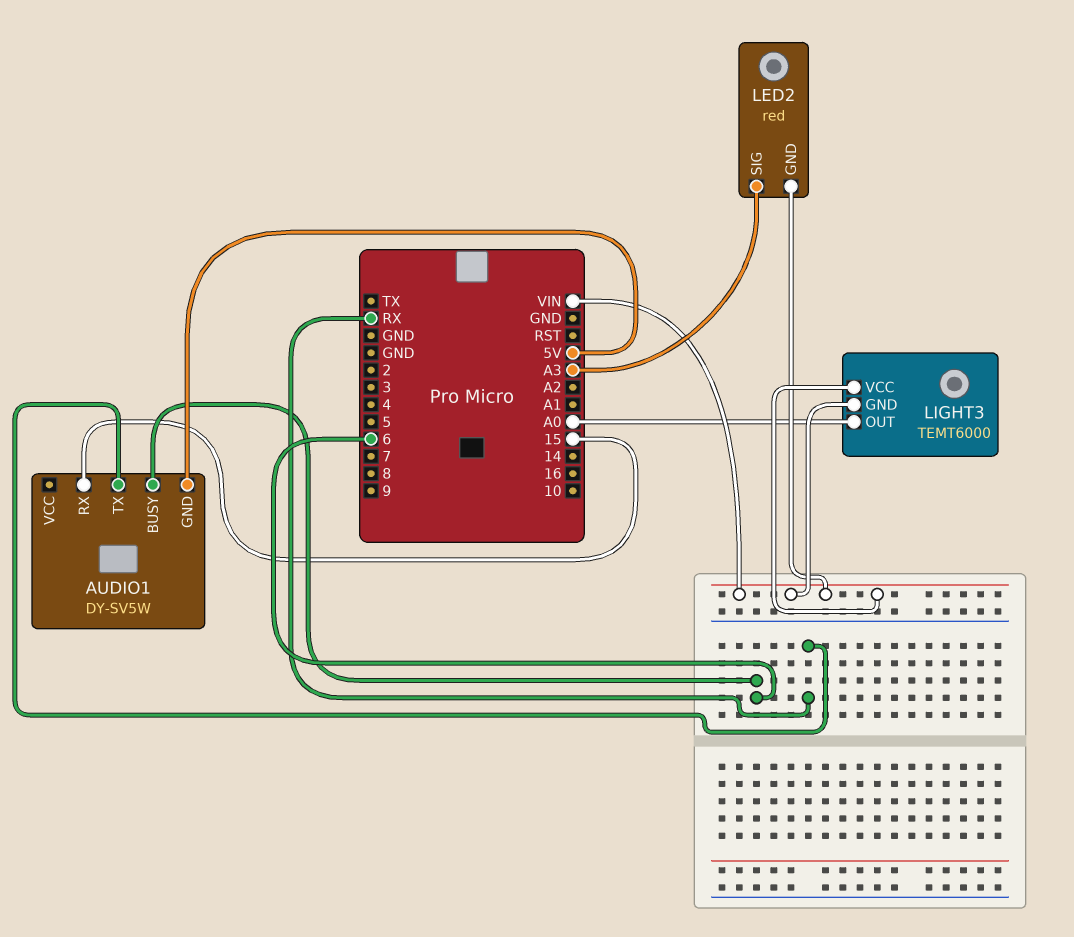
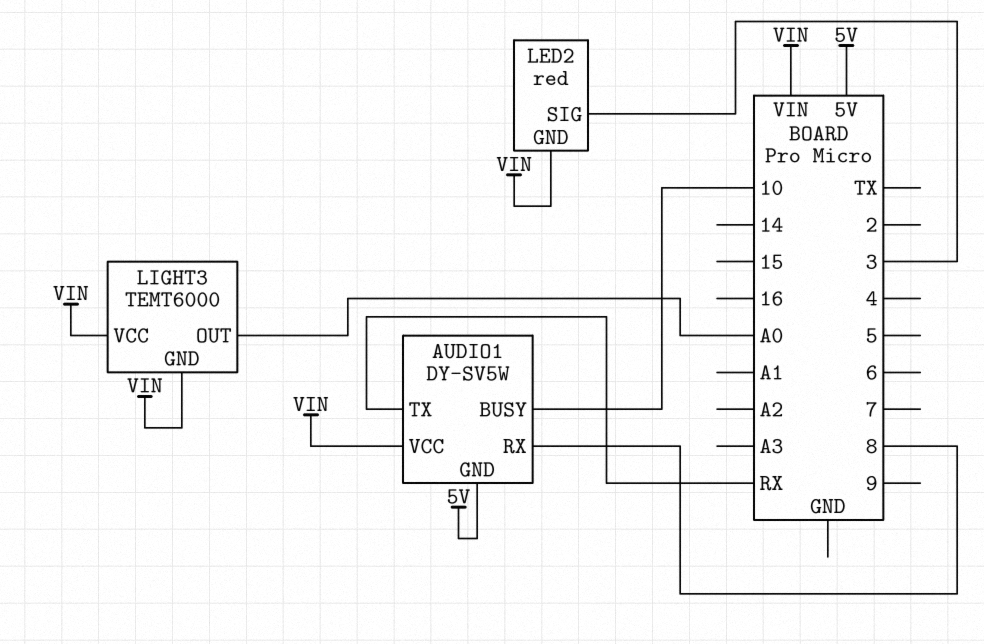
AUDIO1 pin BUSY: 6 -> 10
AUDIO1 pin RX: 15 -> 8
AUDIO1 pin VCC: none -> VIN
LED2 pin SIG: A3 -> 3

